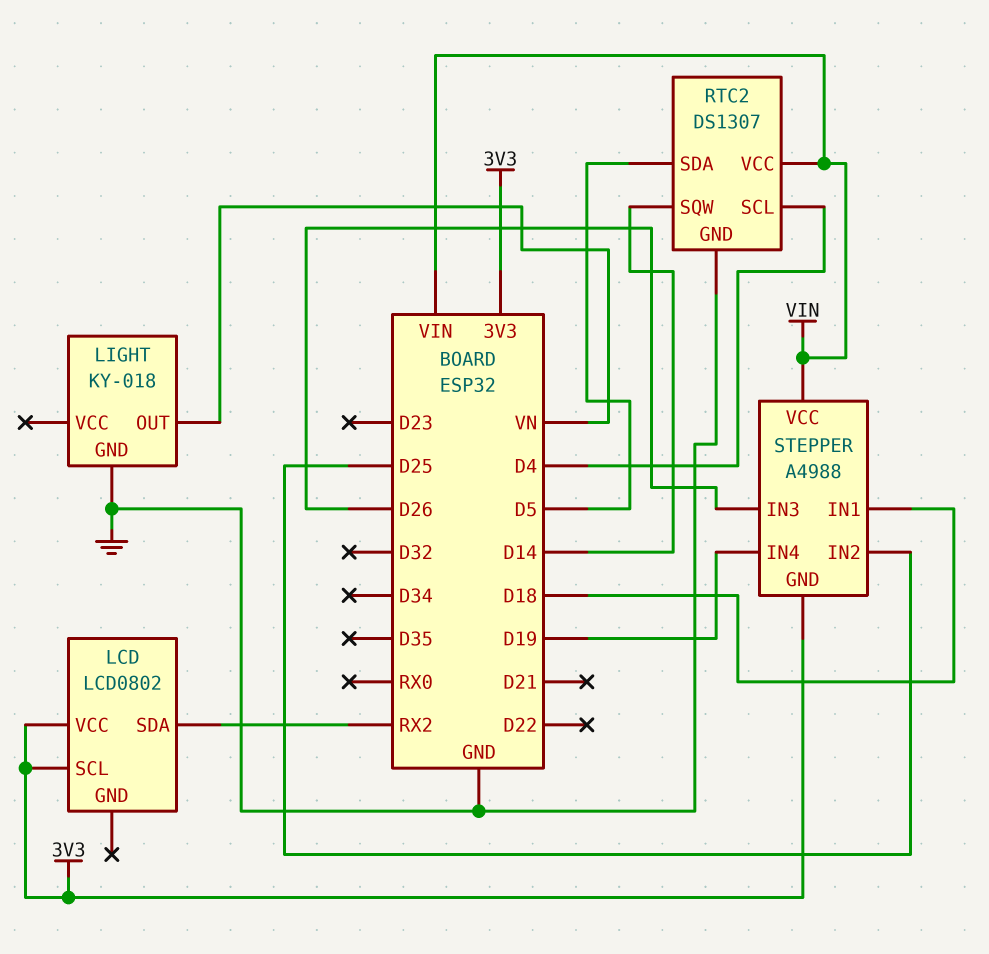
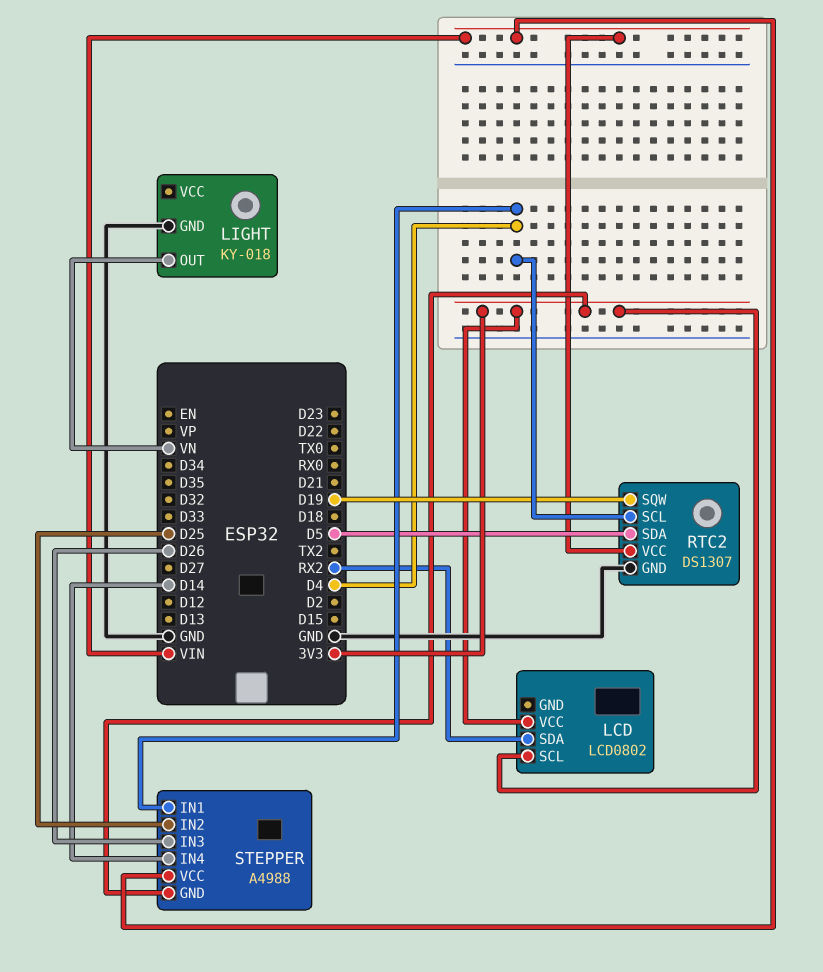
RTC2 pin SQW: D14 -> D19
STEPPER pin IN1: D18 -> D4
STEPPER pin IN4: D19 -> D14

